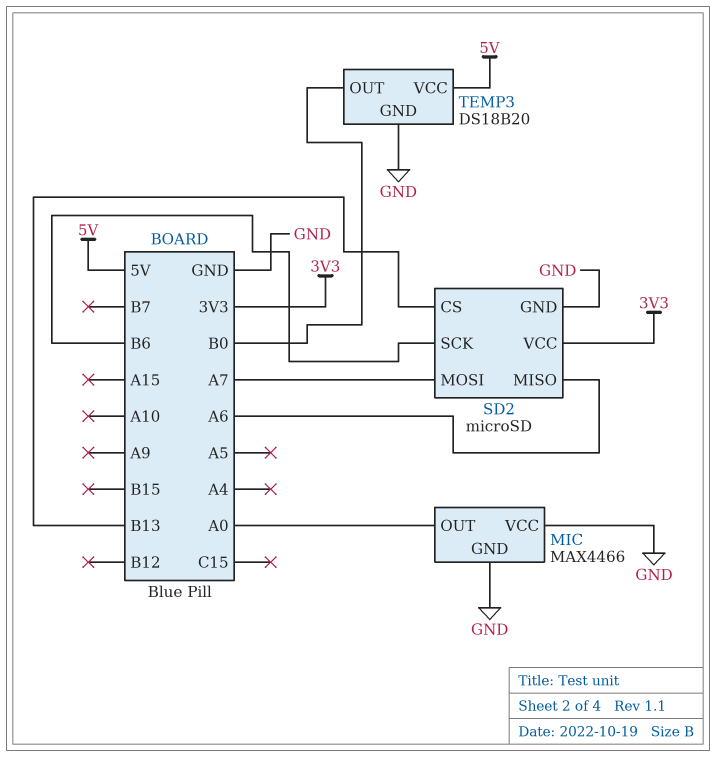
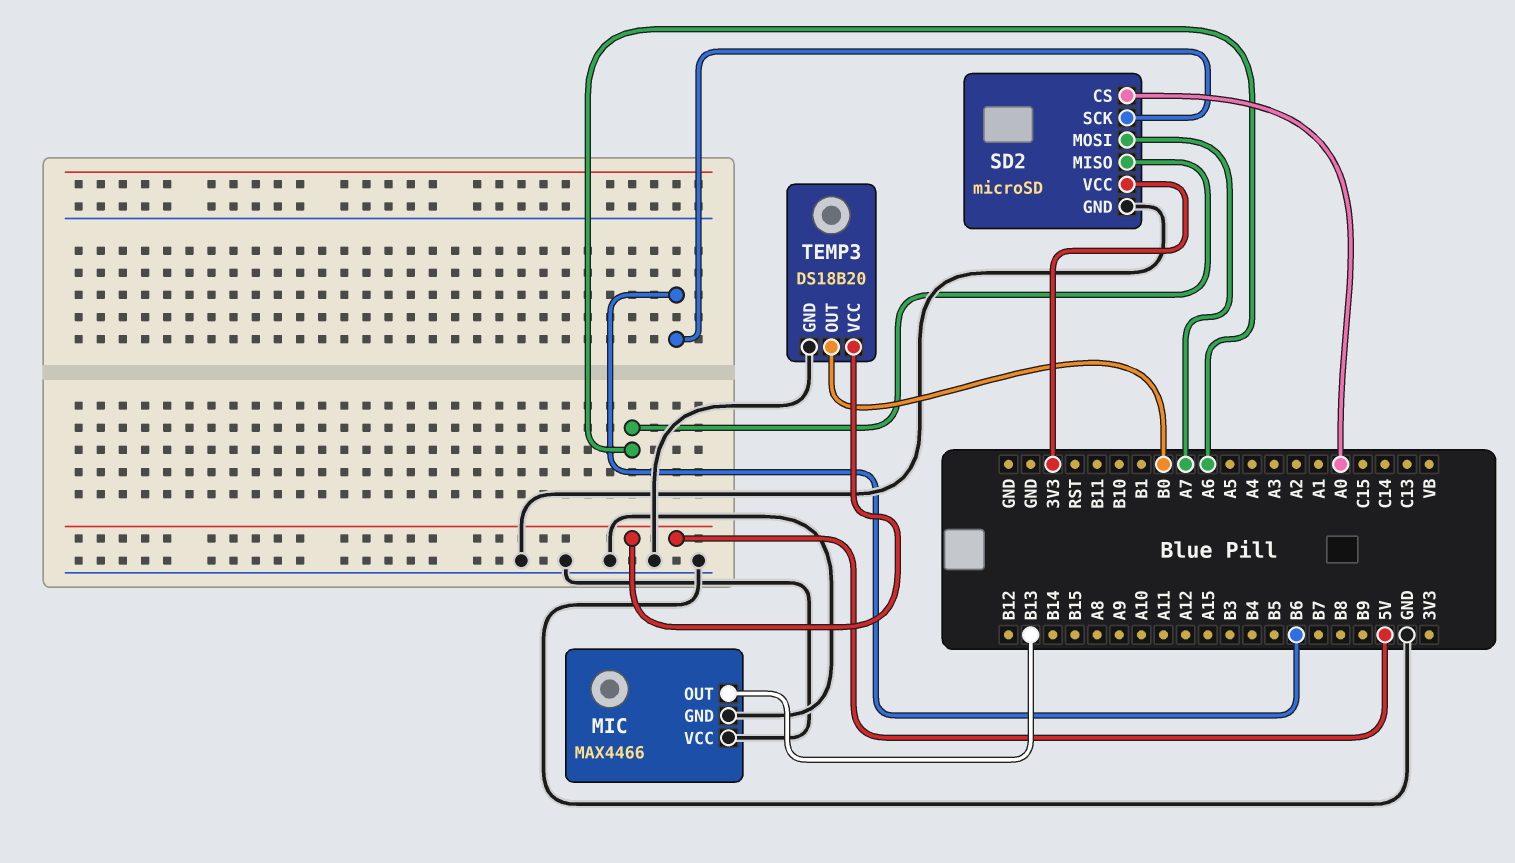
MIC pin OUT: A0 -> B13
SD2 pin CS: B13 -> A0

